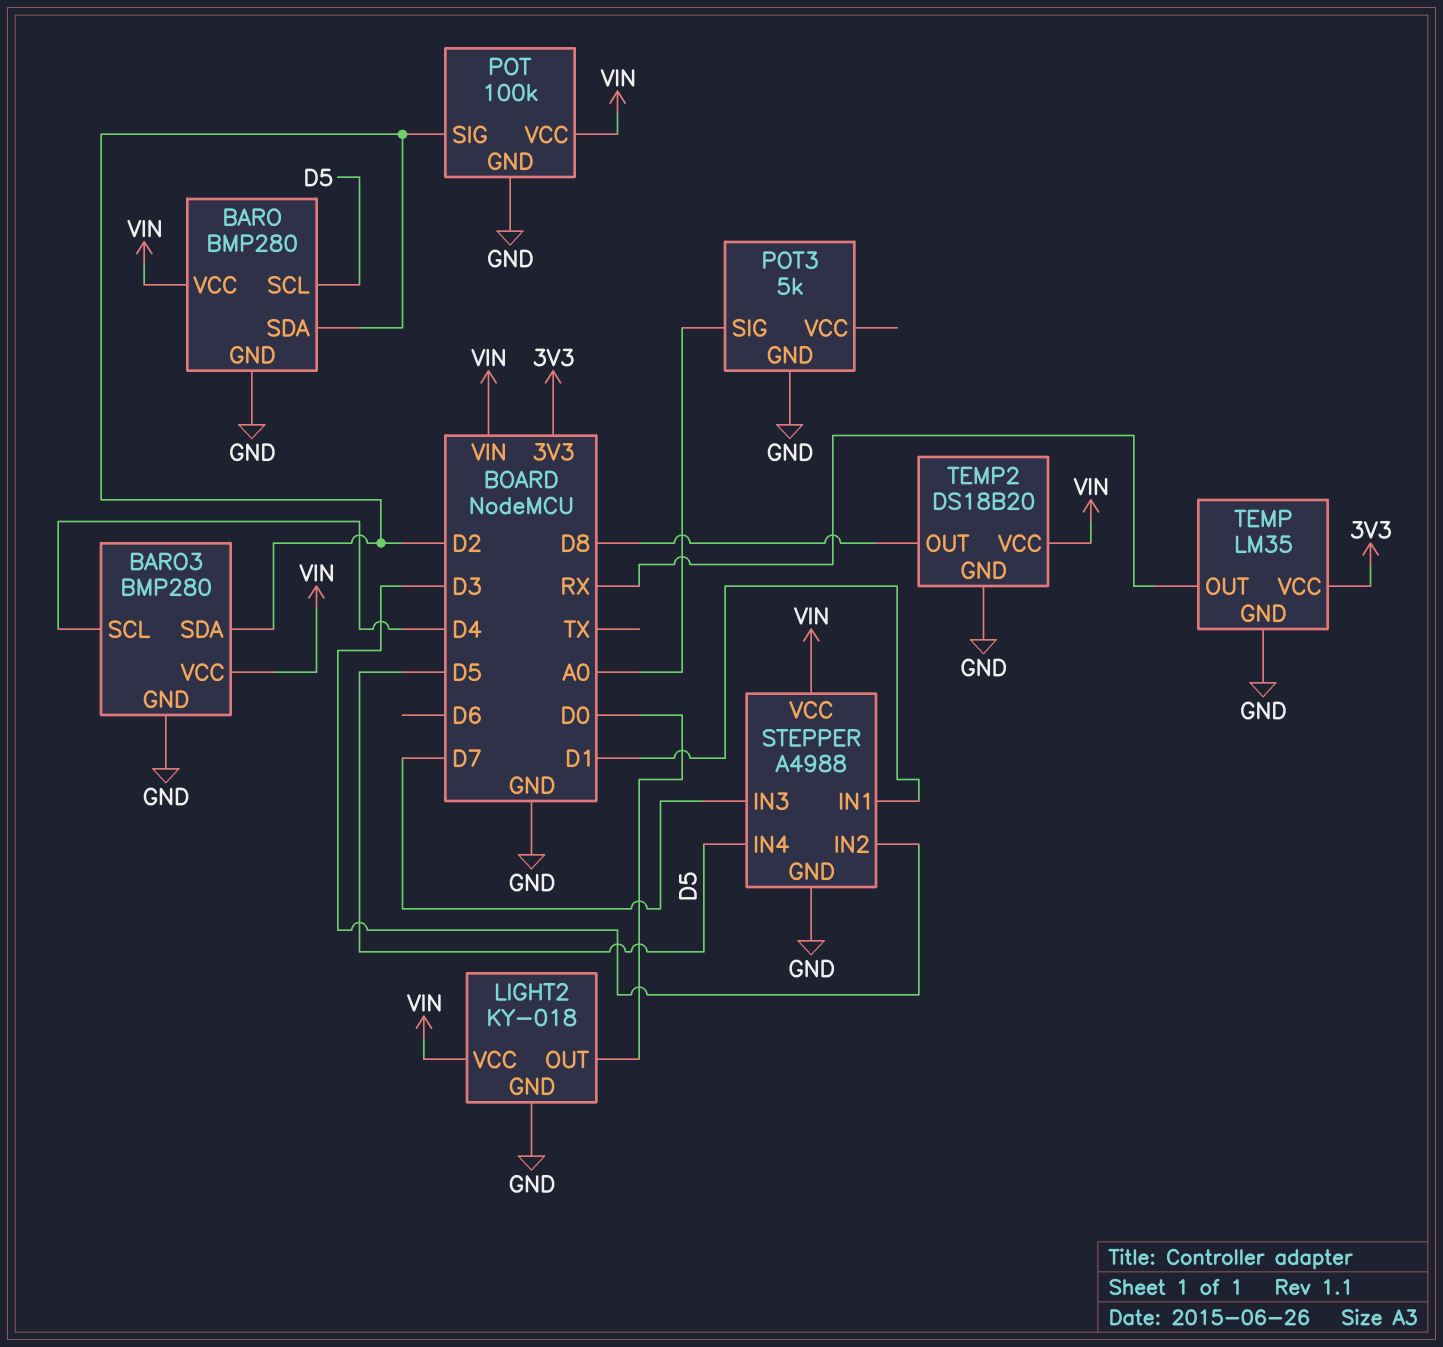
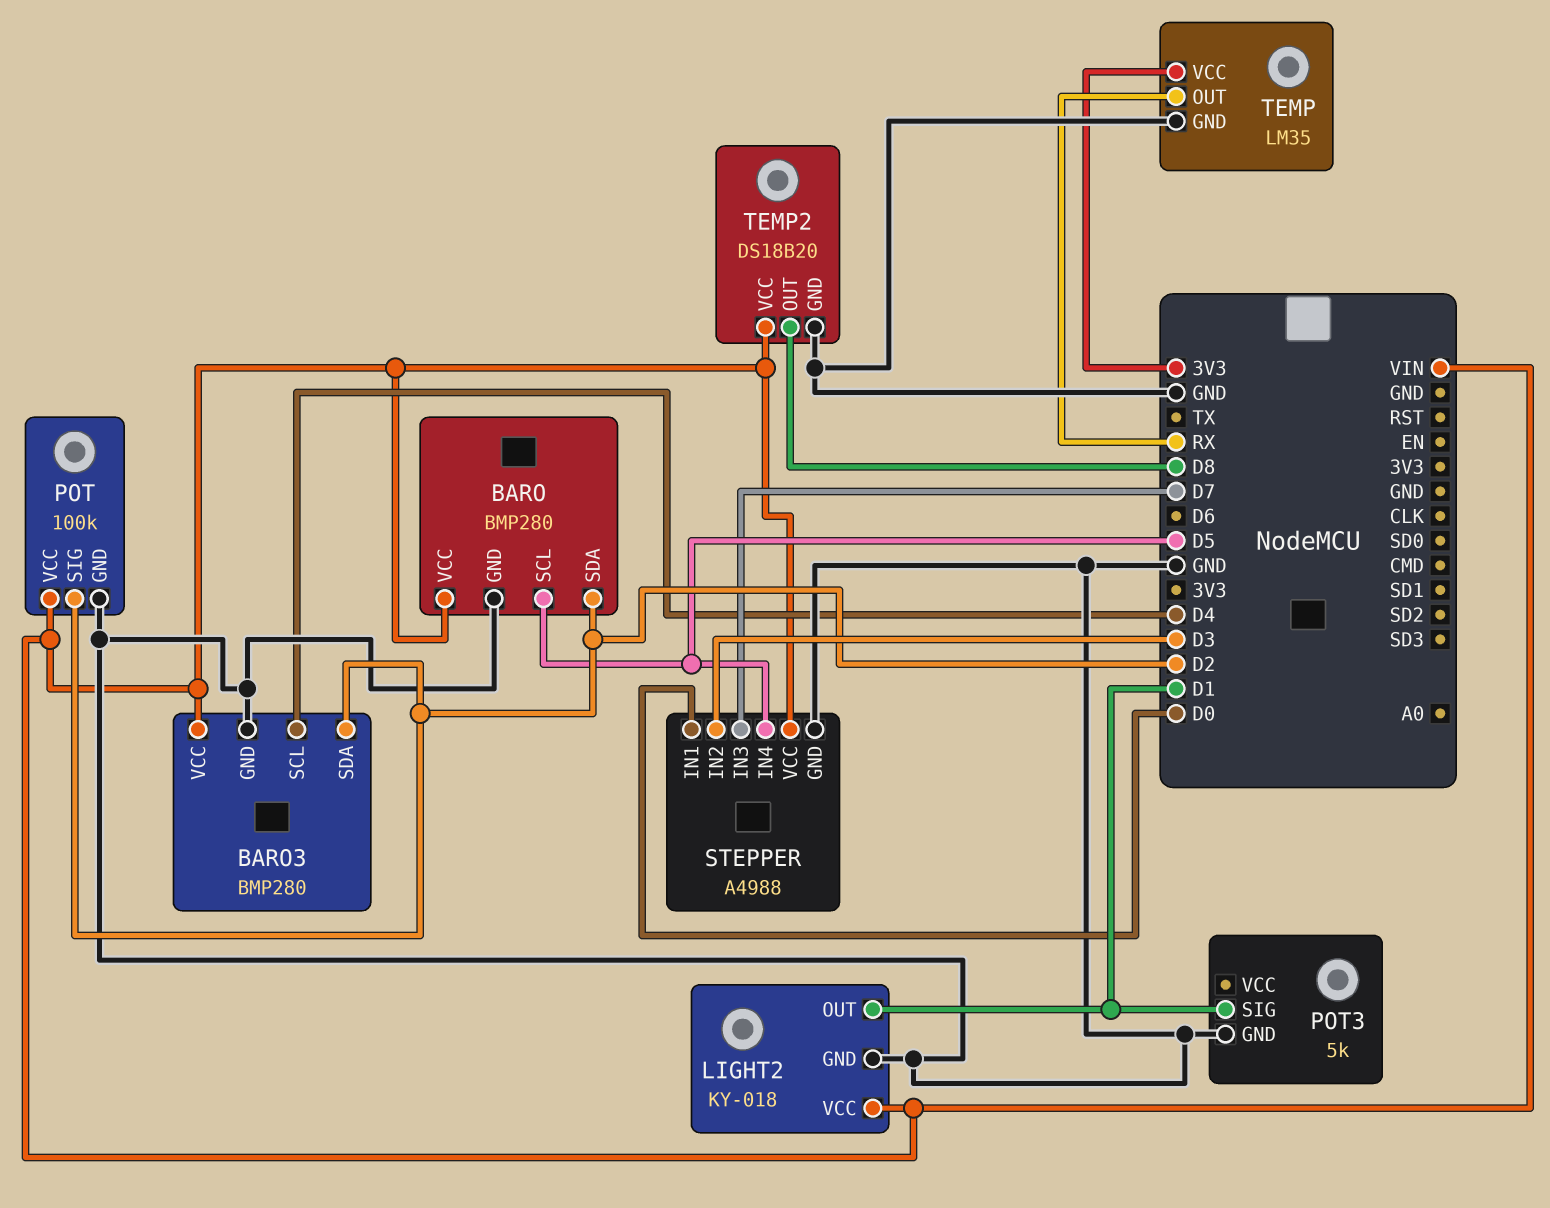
LIGHT2 pin OUT: D0 -> D1
POT3 pin SIG: A0 -> D1
STEPPER pin IN1: D1 -> D0

